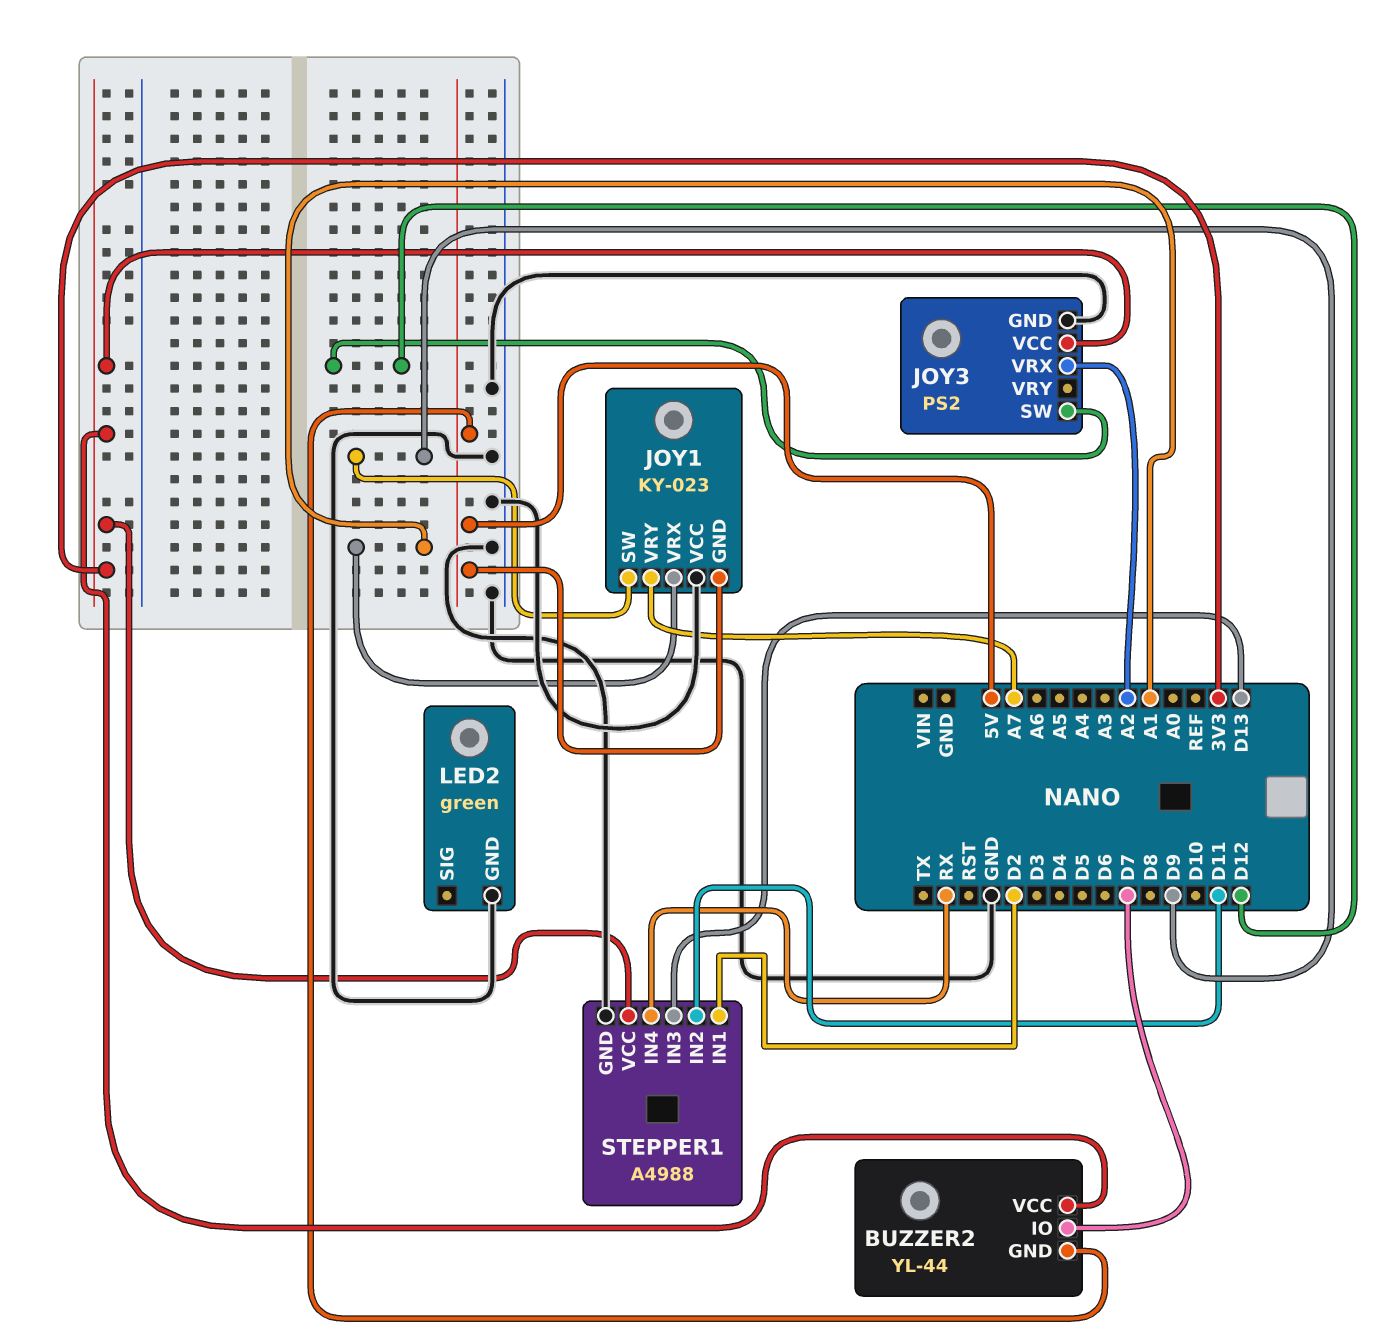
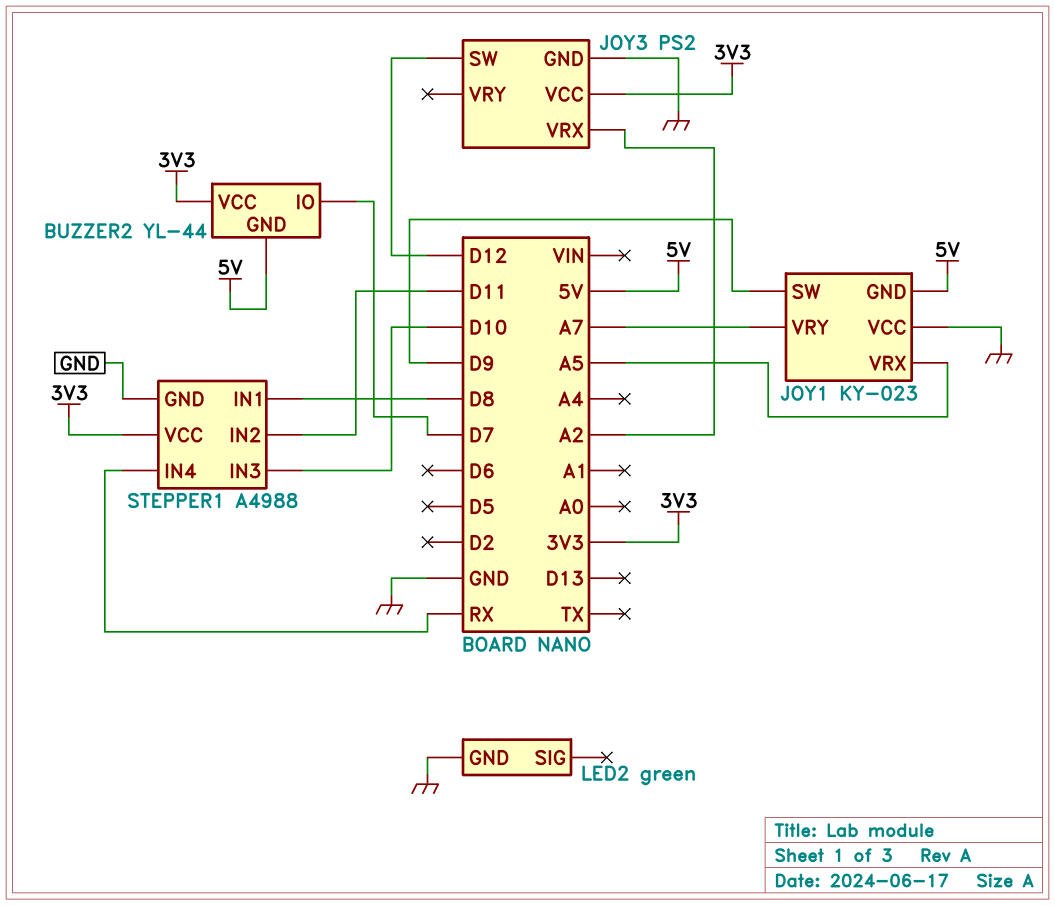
JOY1 pin VRX: A1 -> A5
STEPPER1 pin IN1: D2 -> D8
STEPPER1 pin IN3: D13 -> D10

